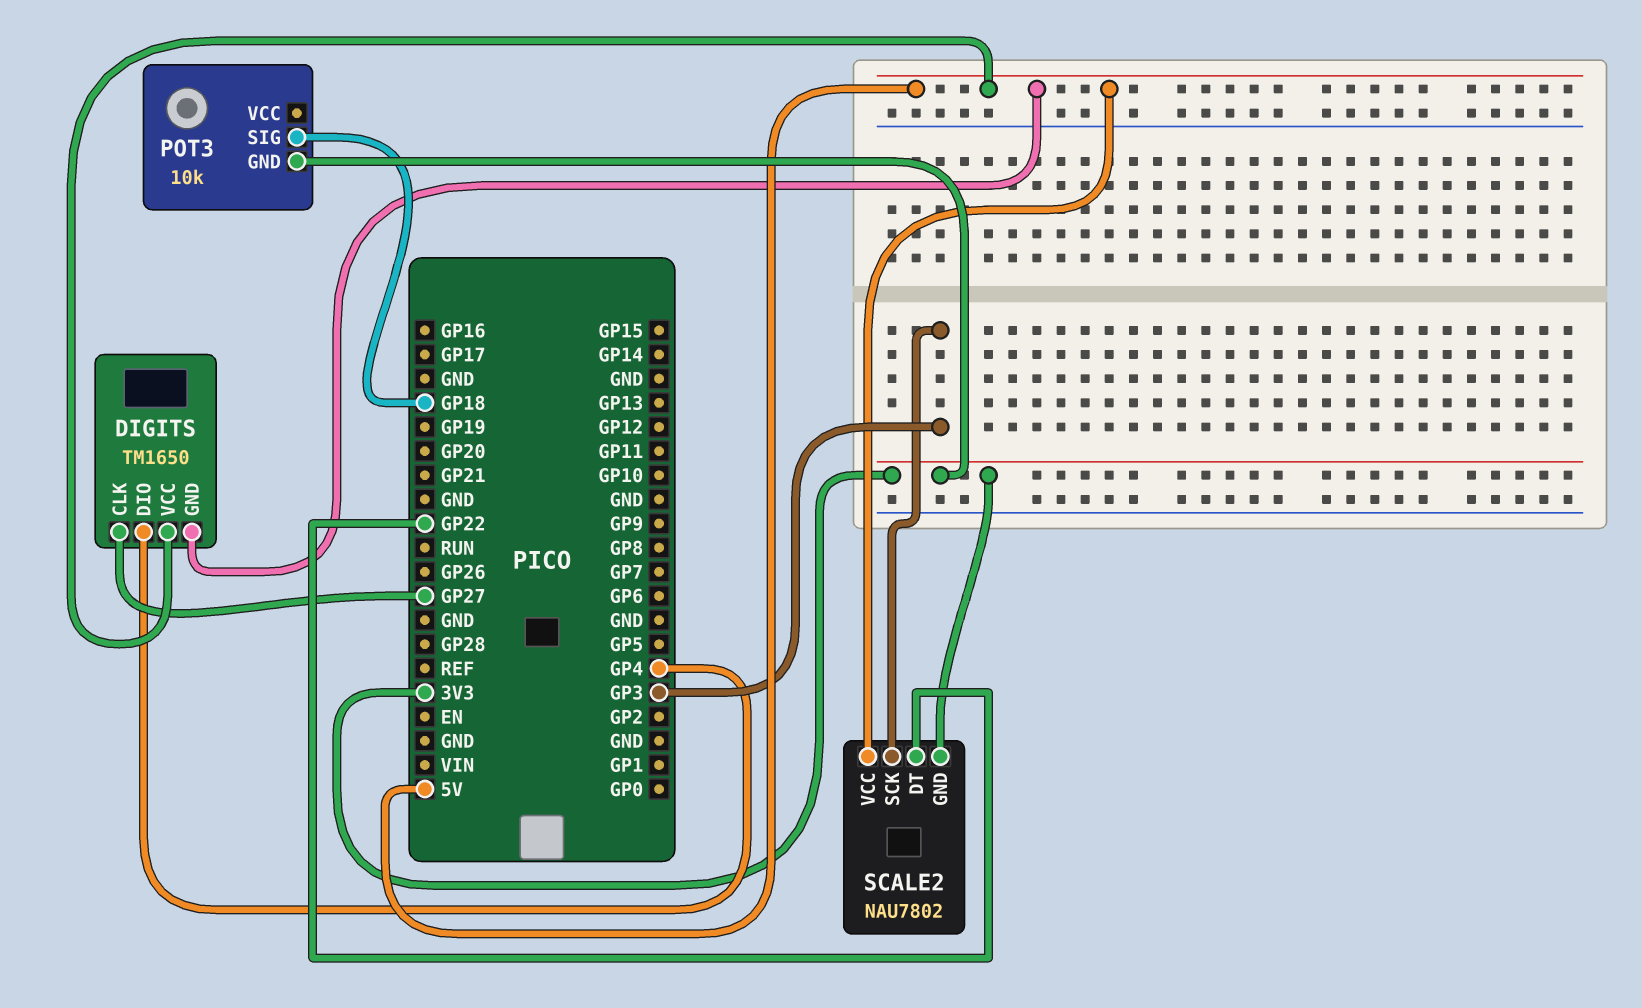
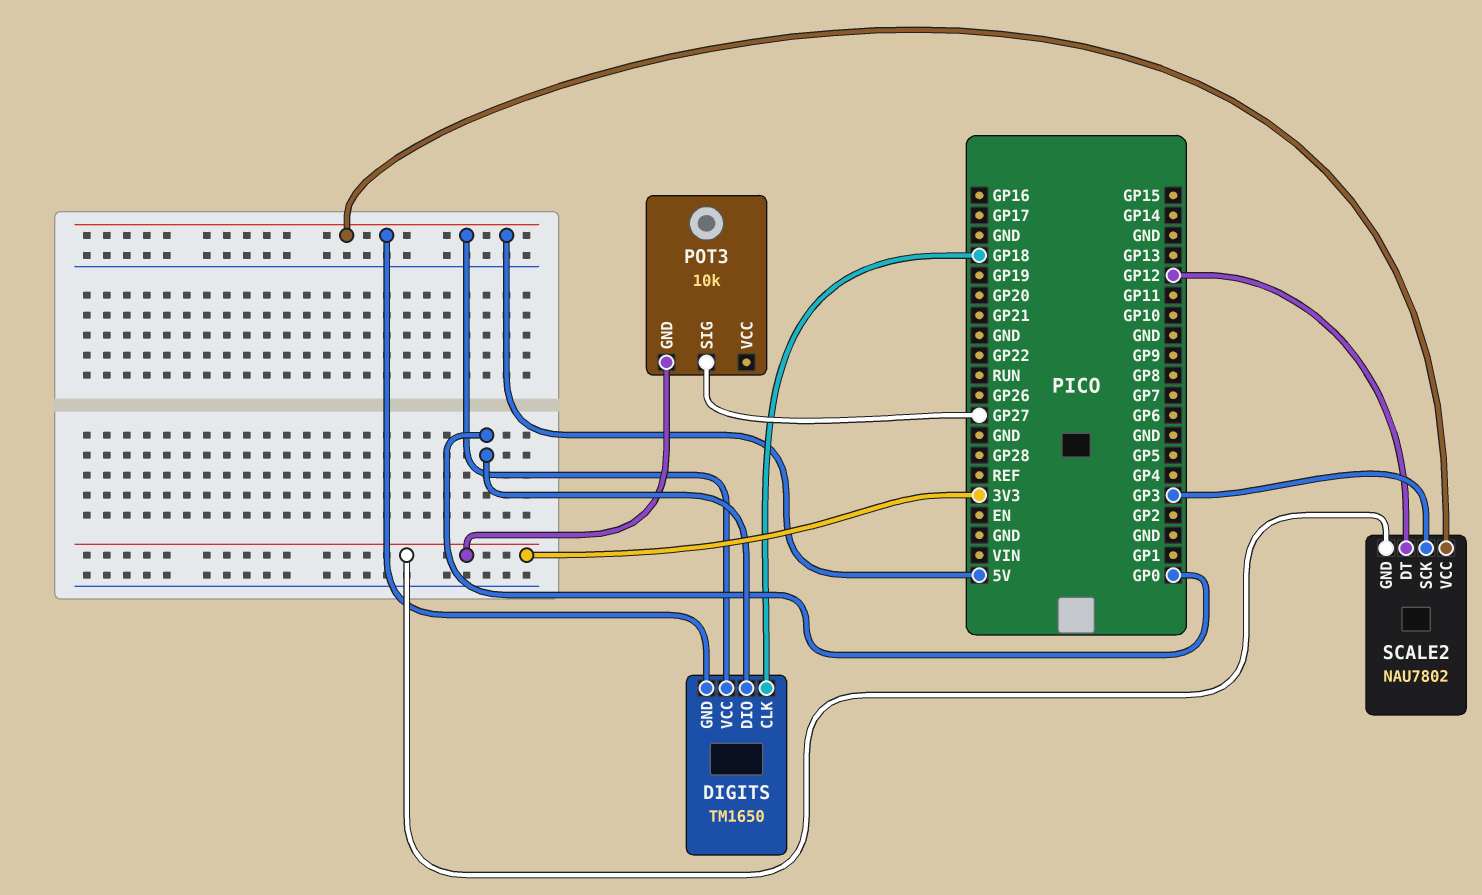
DIGITS pin CLK: GP27 -> GP18
DIGITS pin DIO: GP4 -> GP0
POT3 pin SIG: GP18 -> GP27
SCALE2 pin DT: GP22 -> GP12

